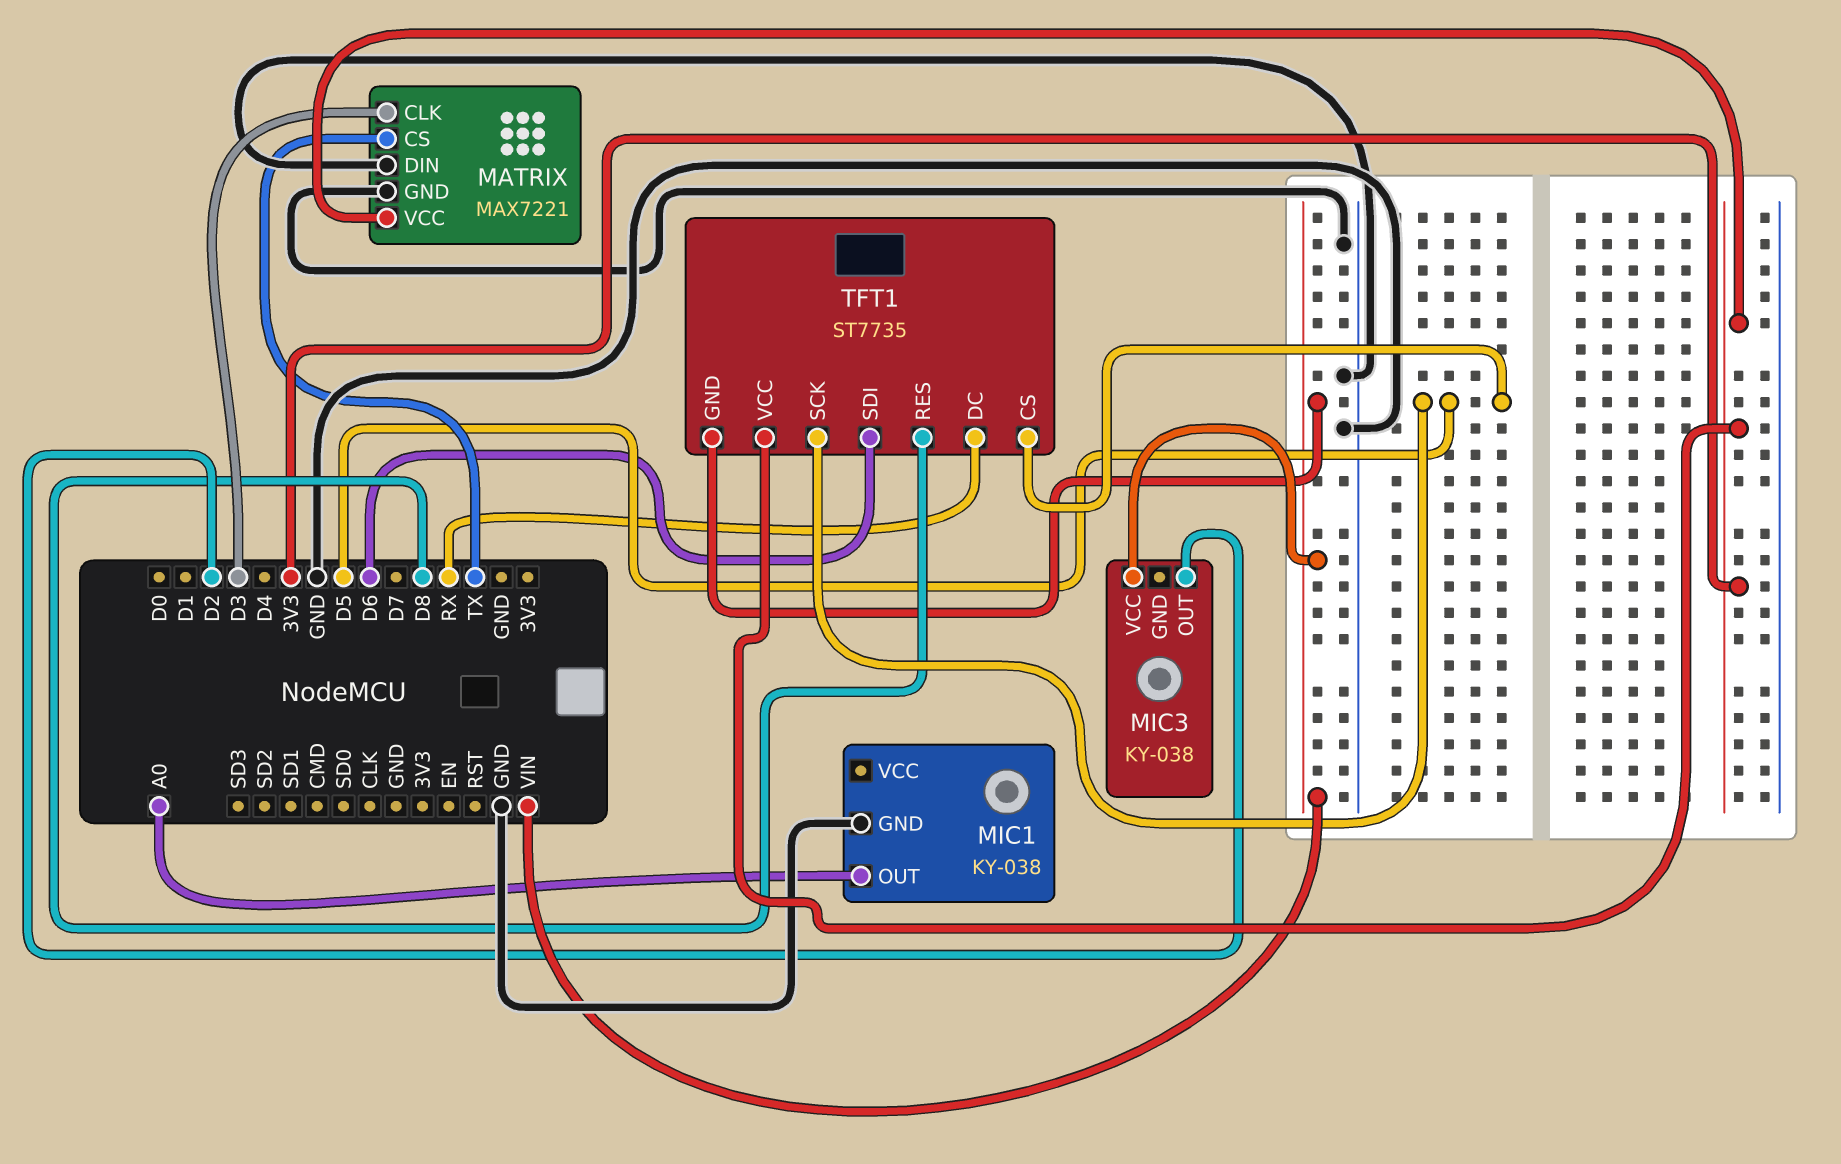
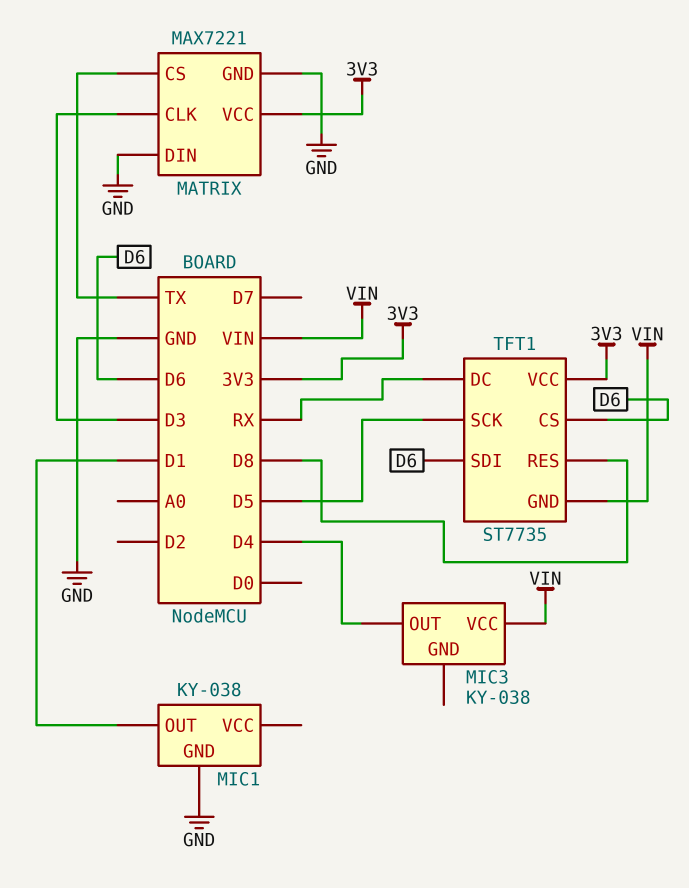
MIC1 pin OUT: A0 -> D1
MIC3 pin OUT: D2 -> D4
TFT1 pin CS: D5 -> D6

